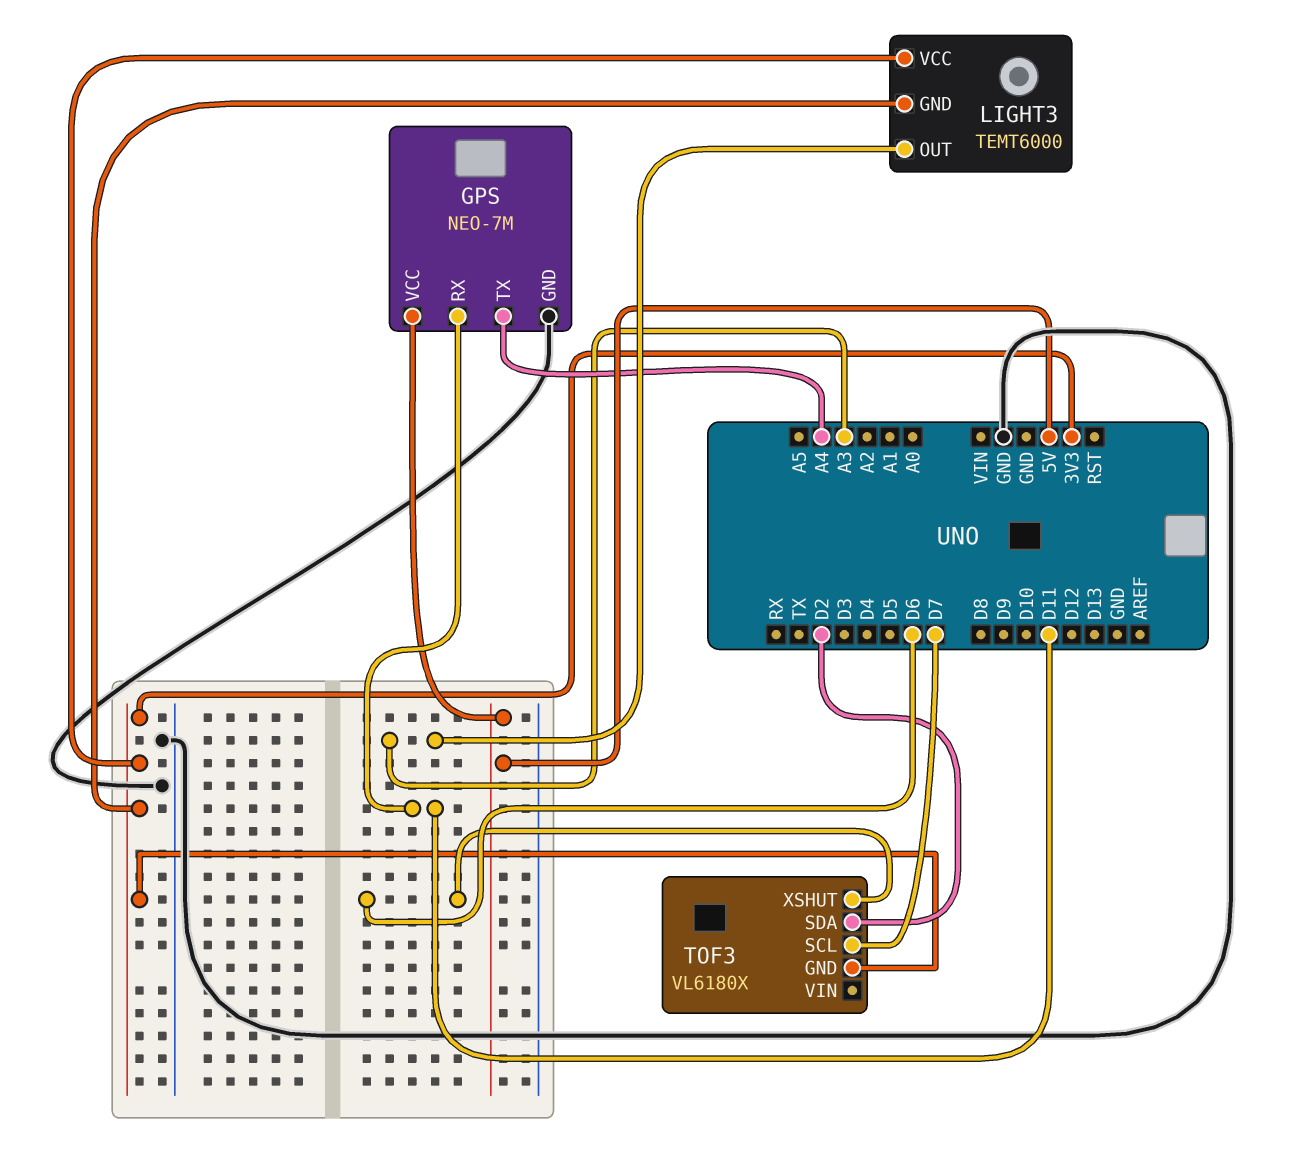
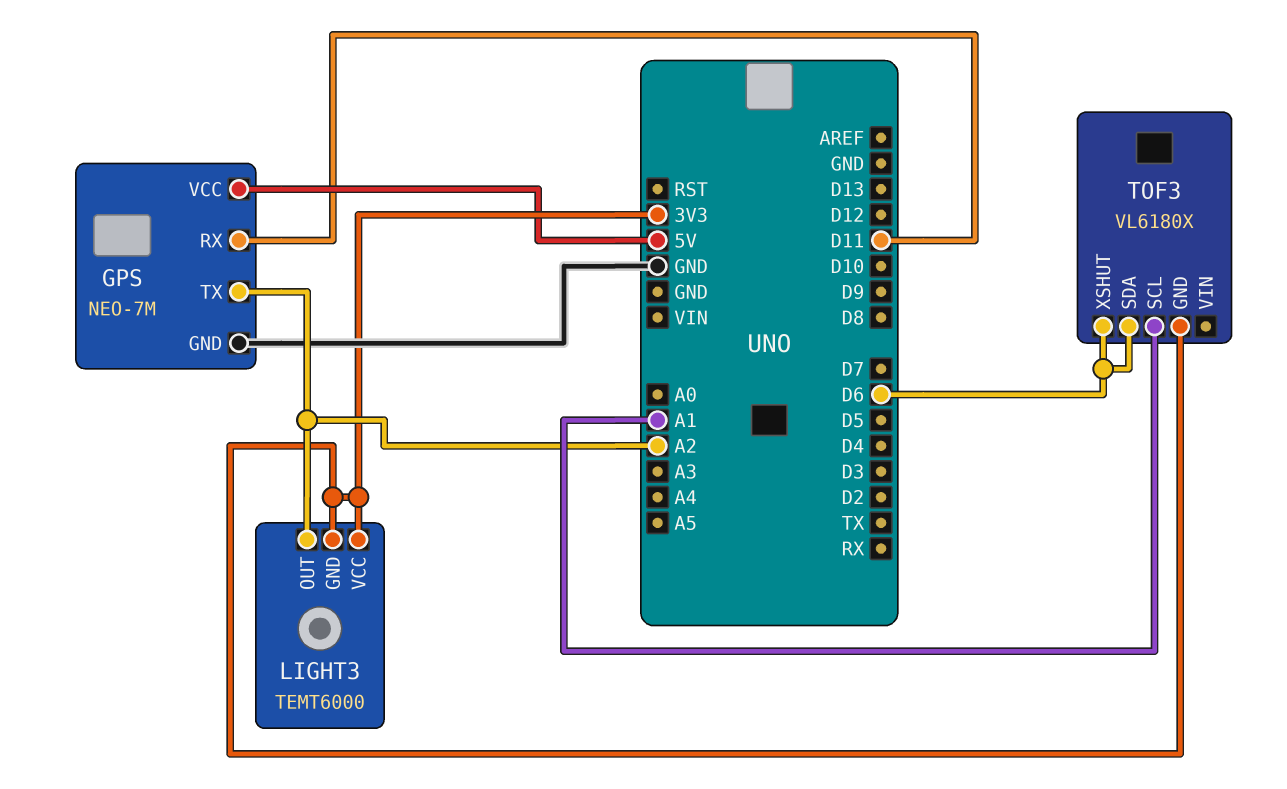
GPS pin TX: A4 -> A2
LIGHT3 pin OUT: A3 -> A2
TOF3 pin SCL: D7 -> A1
TOF3 pin SDA: D2 -> D6

